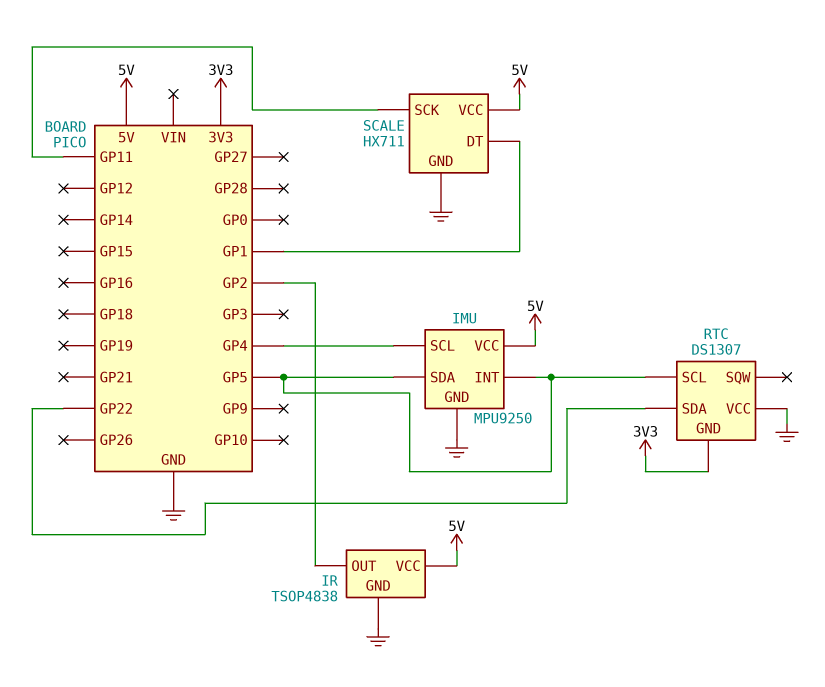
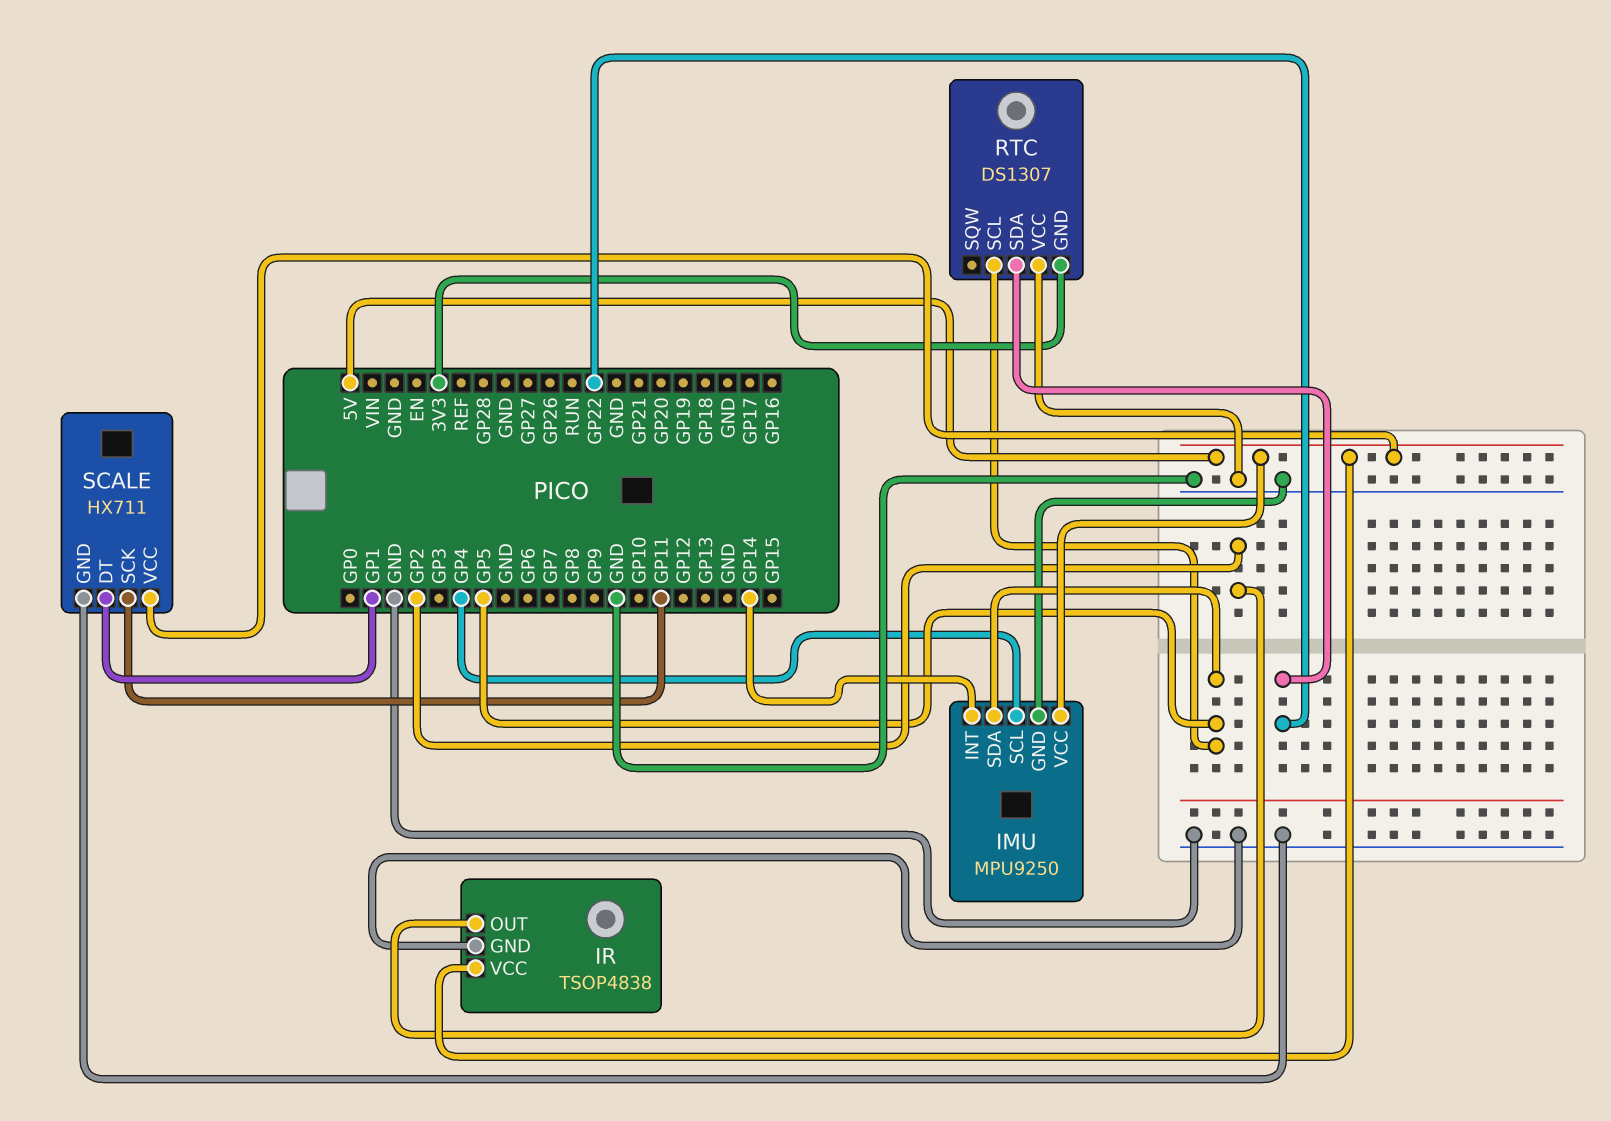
IMU pin INT: GP5 -> GP14

